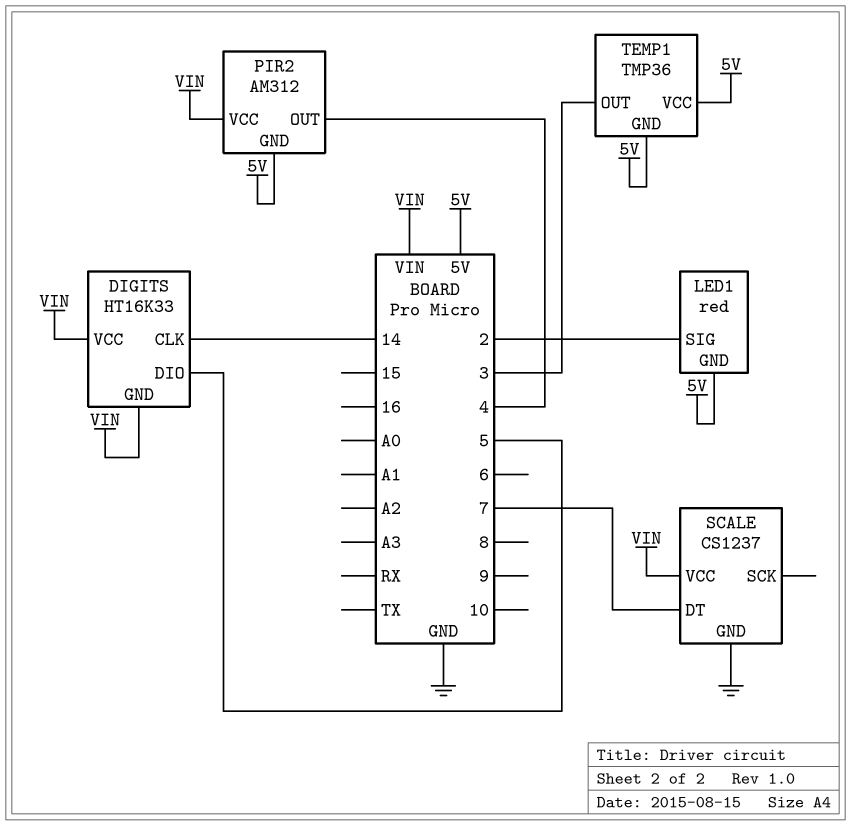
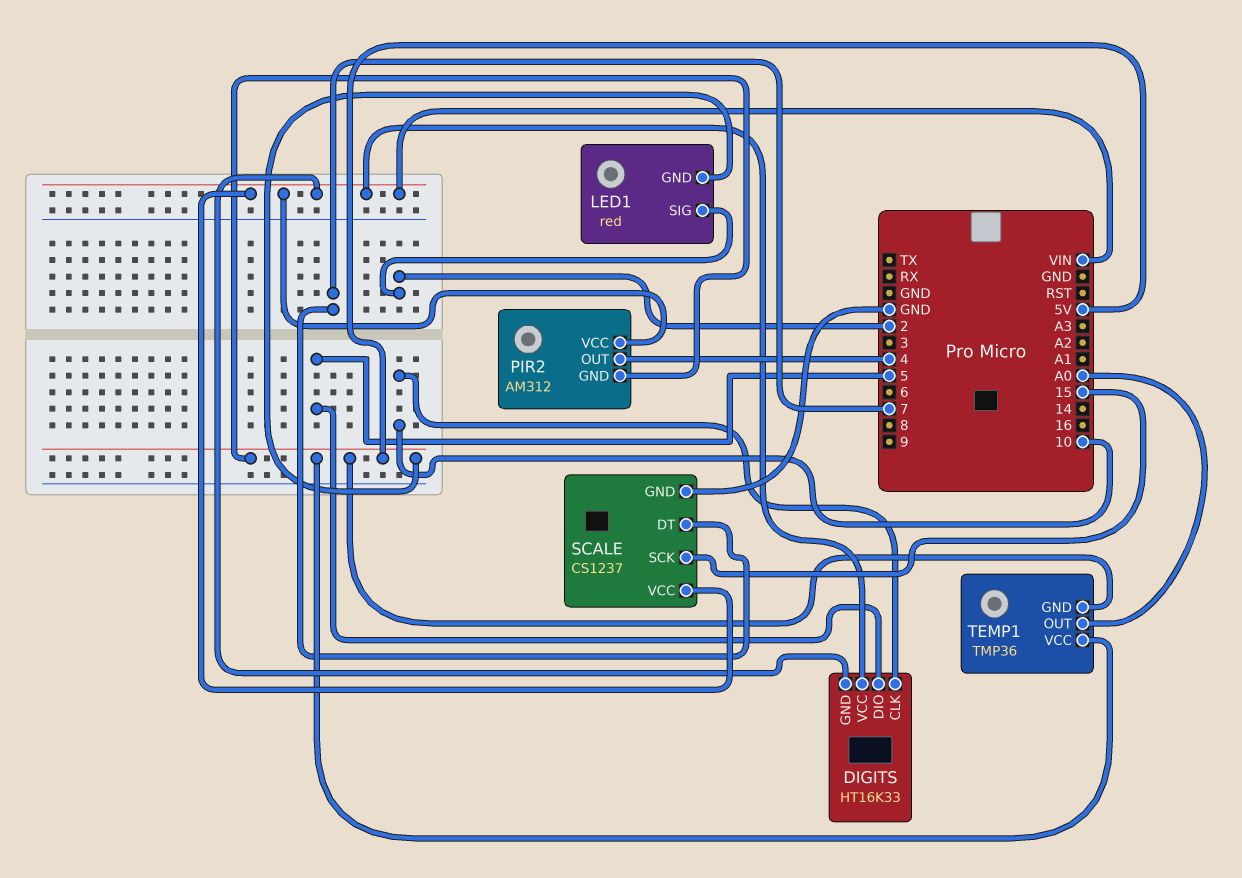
DIGITS pin CLK: 14 -> 10
SCALE pin SCK: none -> 15
TEMP1 pin OUT: 3 -> A0

